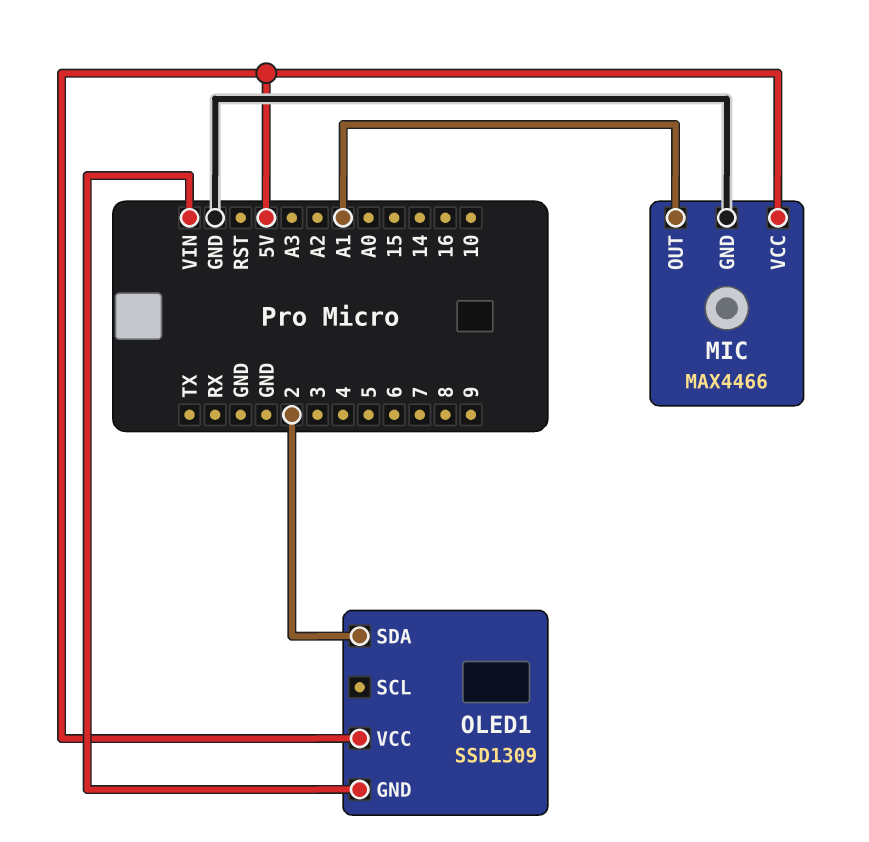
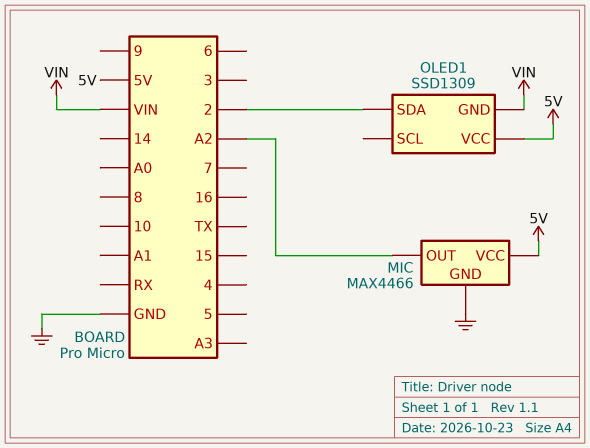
MIC pin OUT: A1 -> A2

